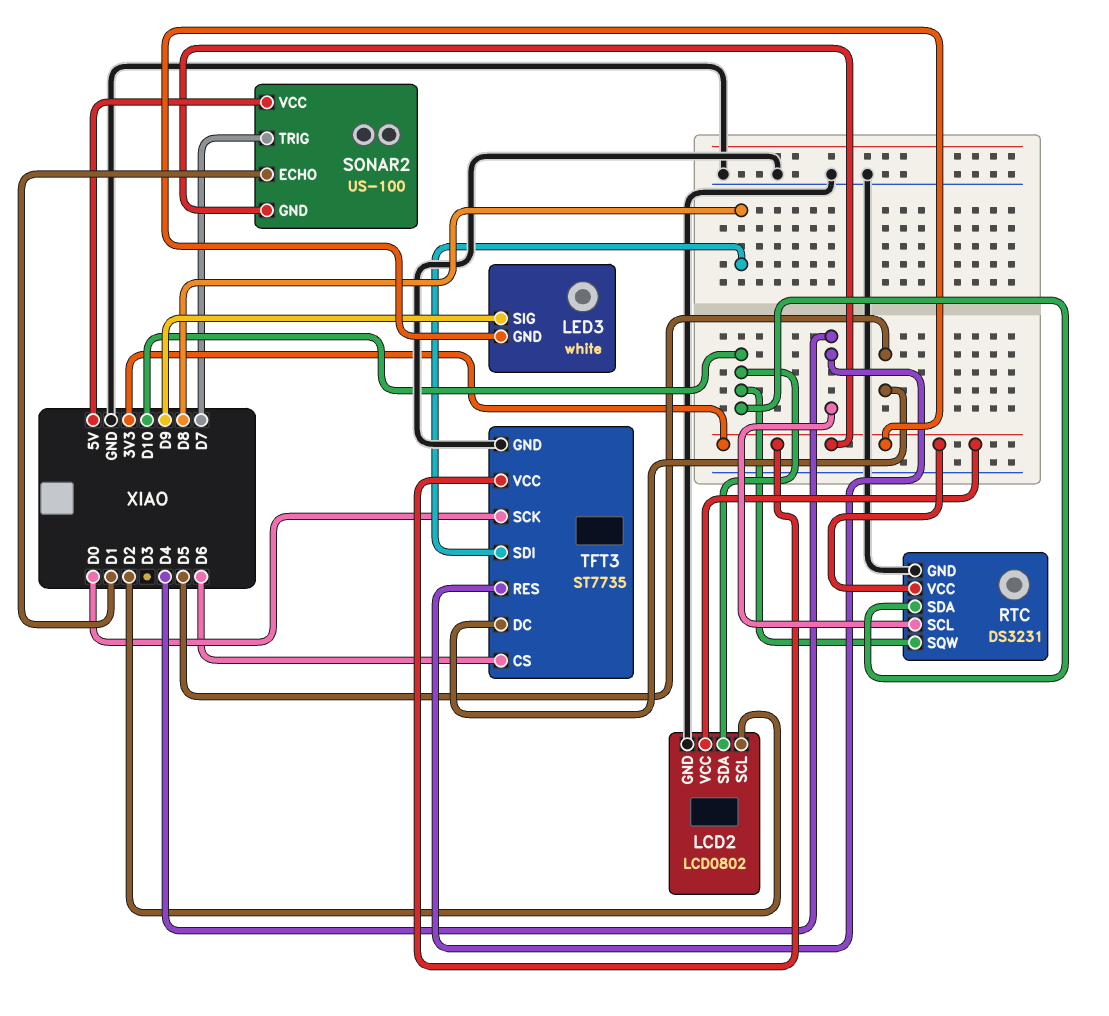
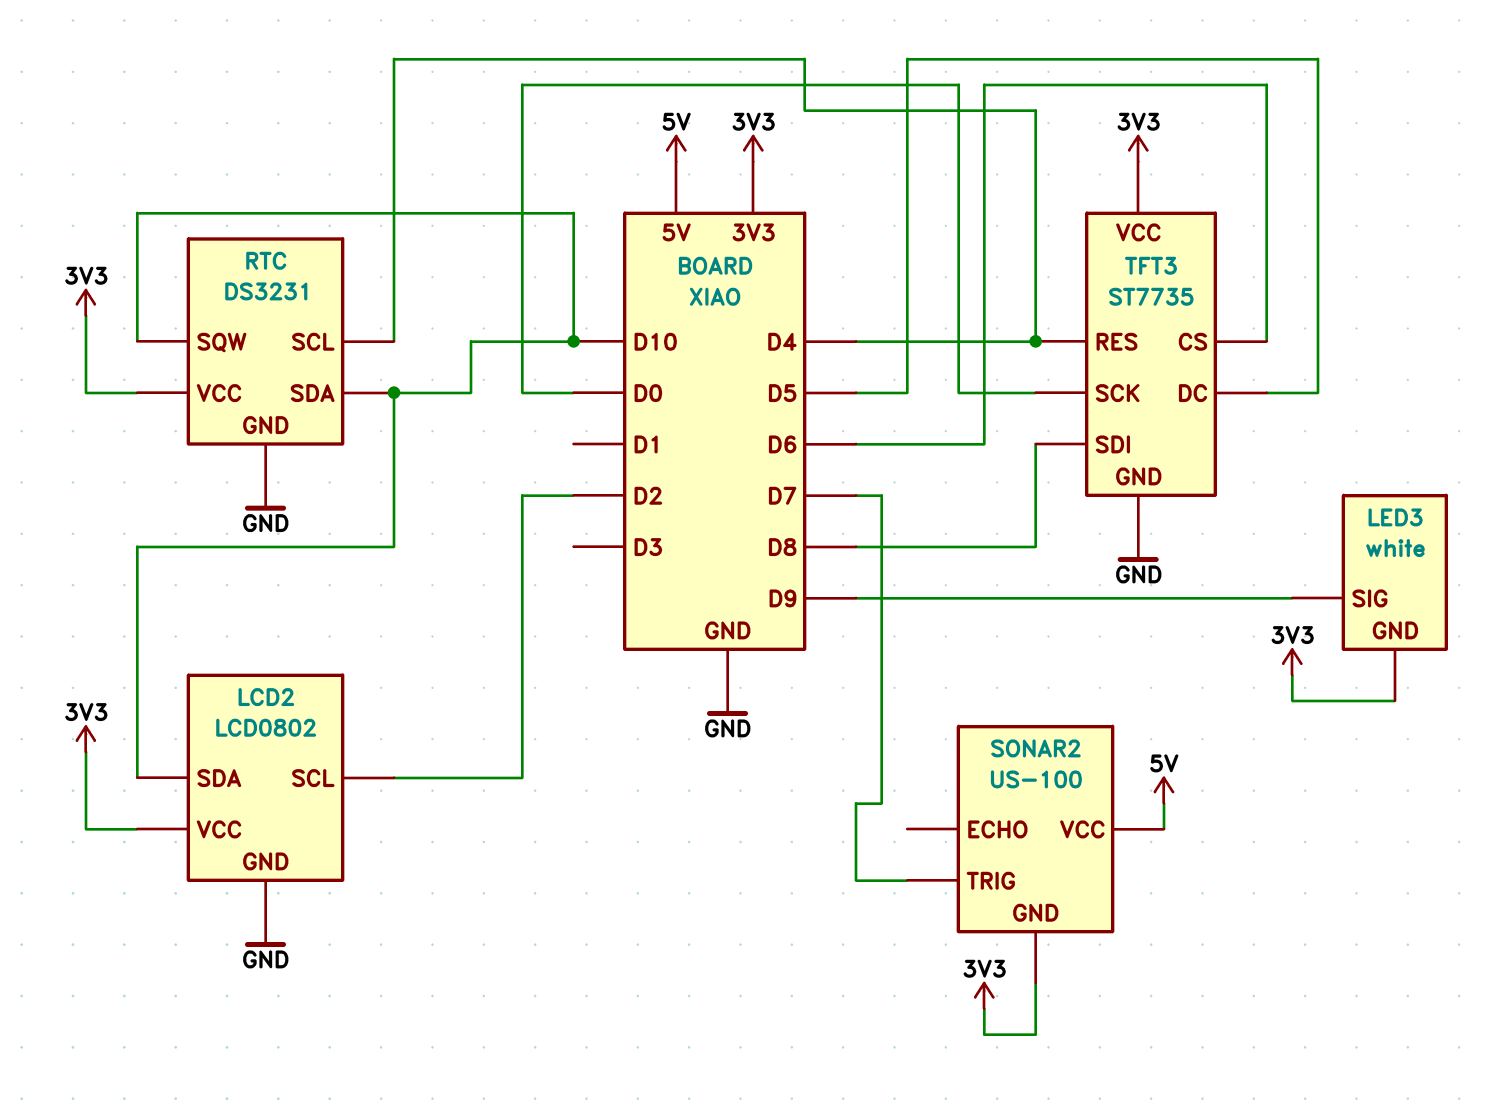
SONAR2 pin ECHO: D1 -> none

